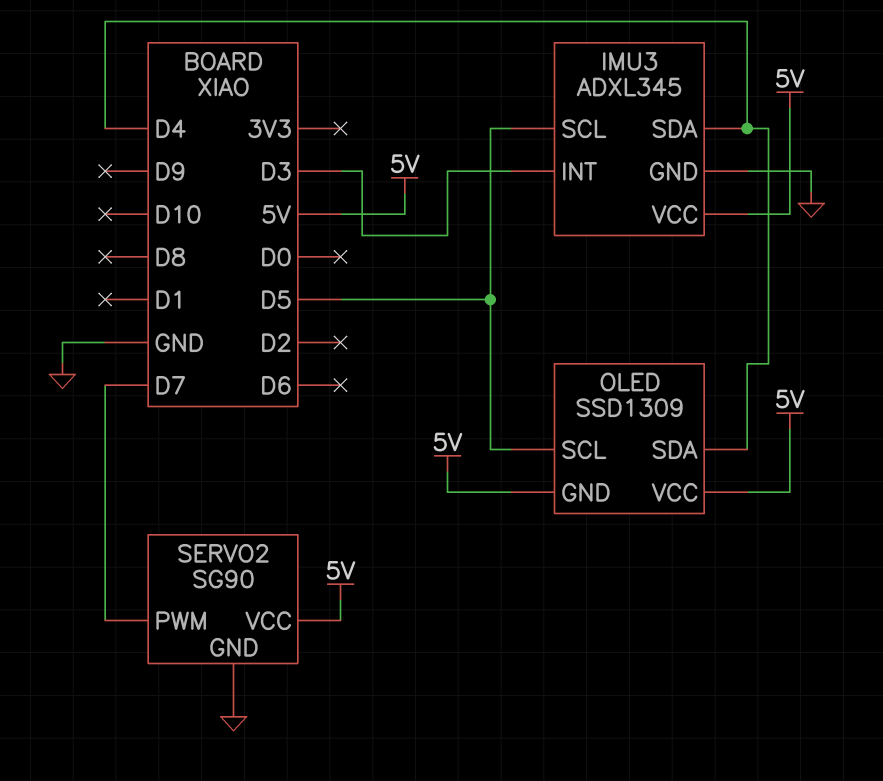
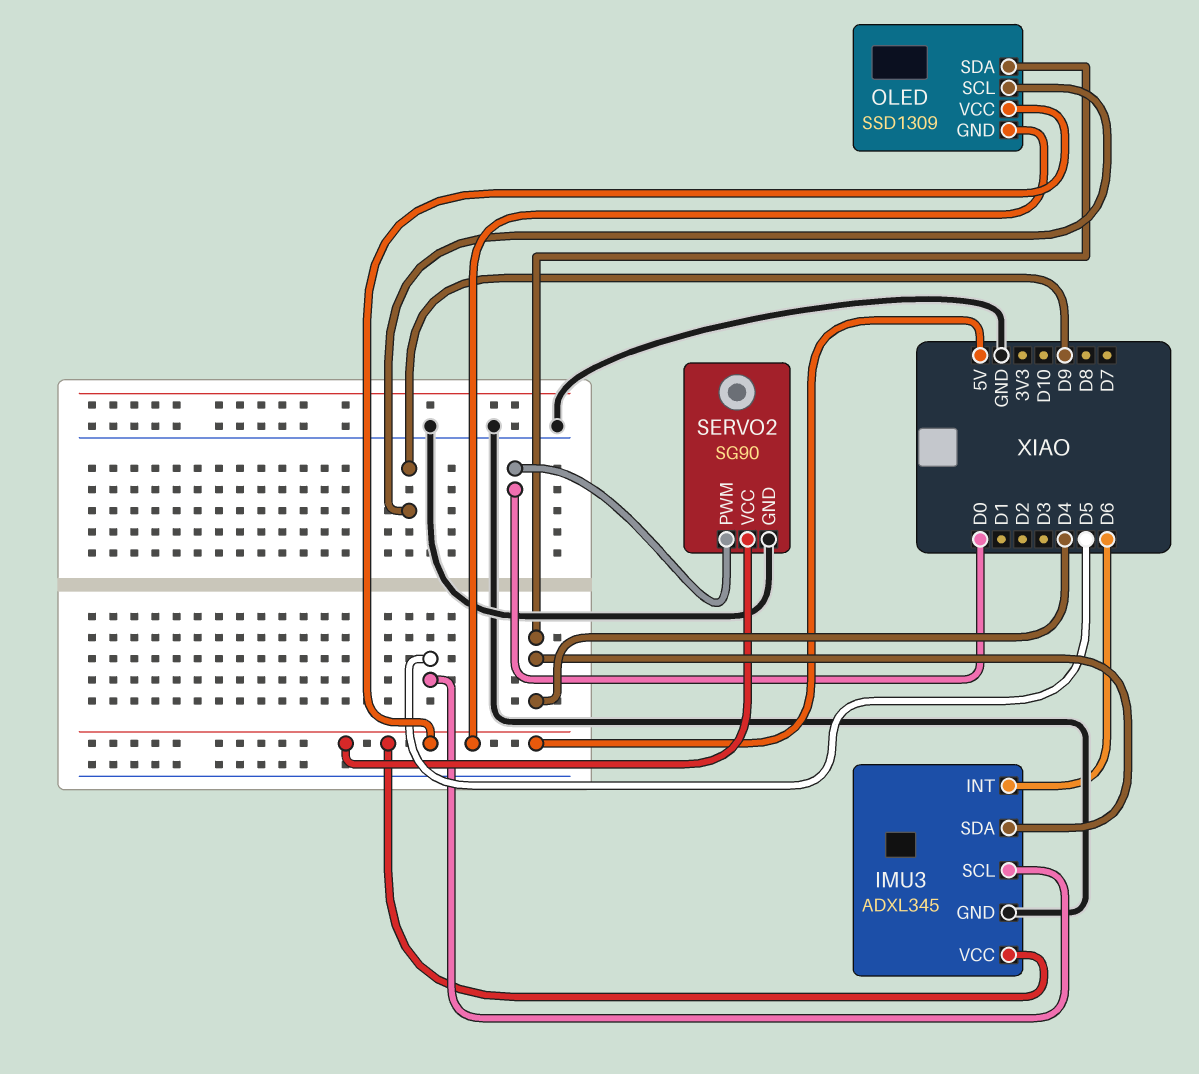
IMU3 pin INT: D3 -> D6
OLED pin SCL: D5 -> D9
SERVO2 pin PWM: D7 -> D0

